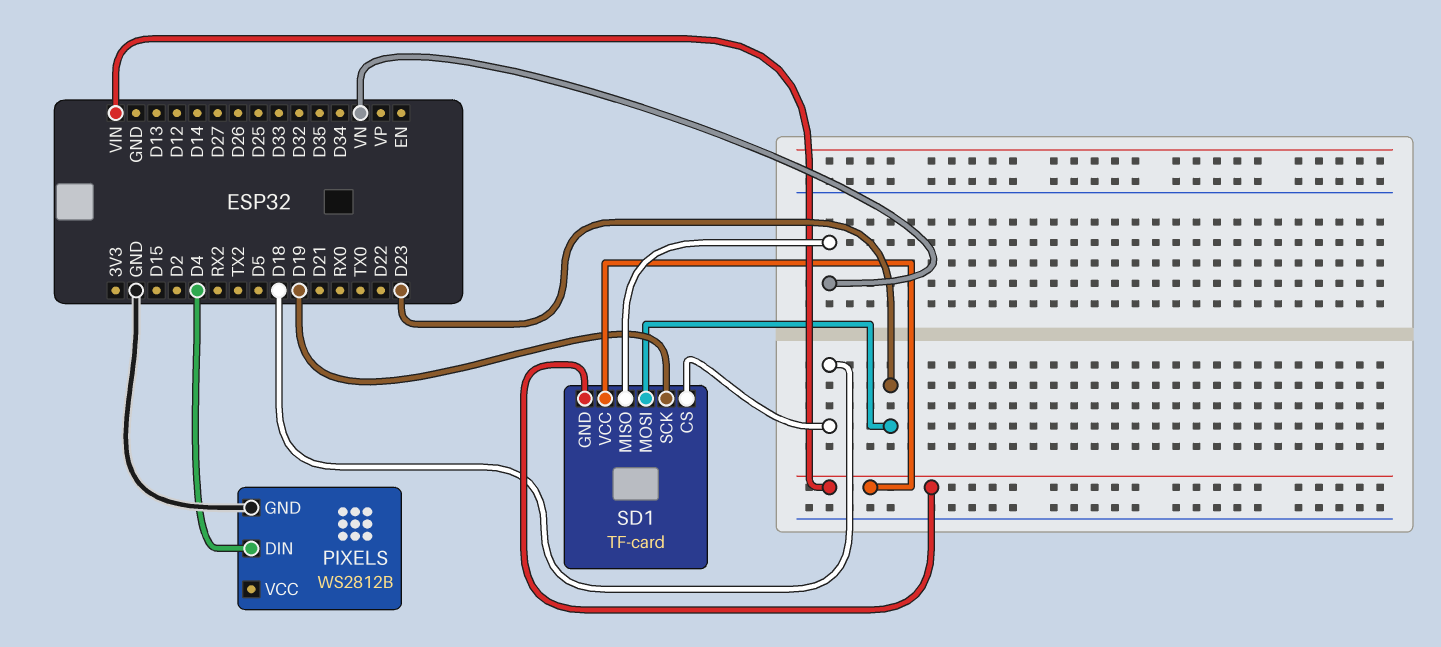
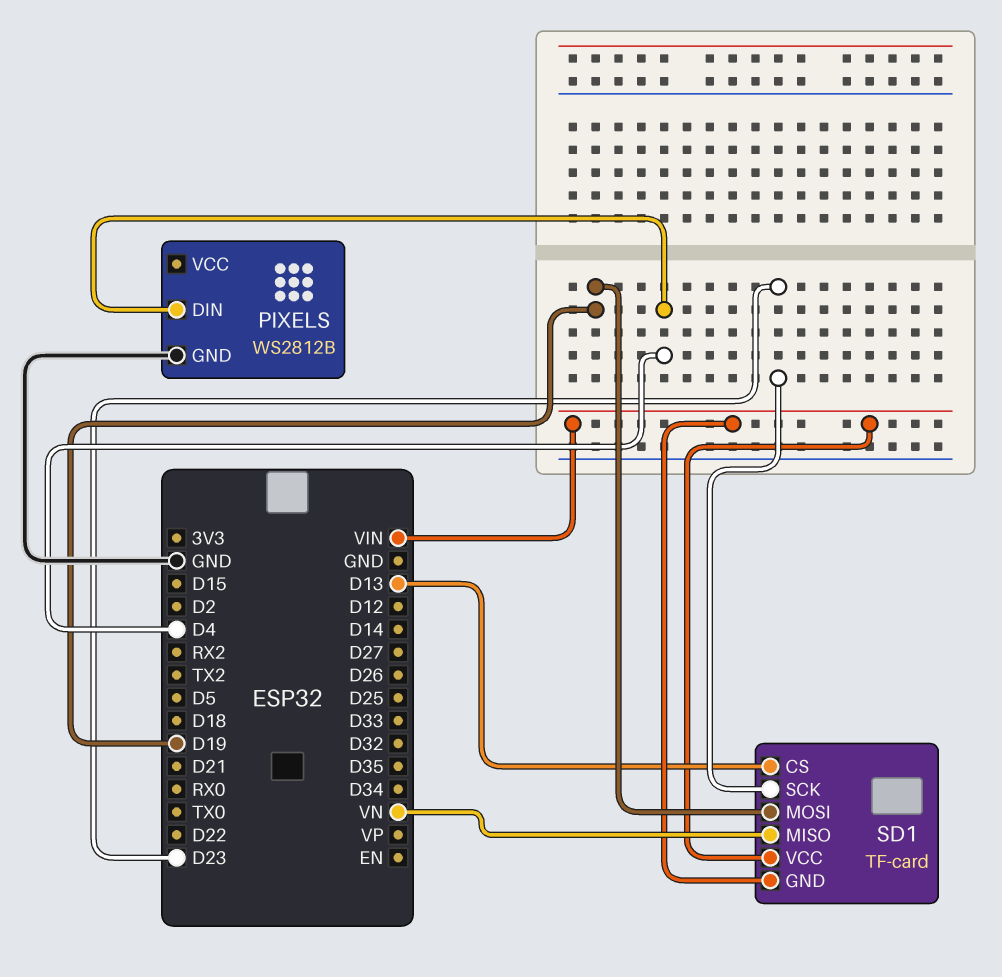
SD1 pin CS: D18 -> D13
SD1 pin MOSI: D23 -> D19
SD1 pin SCK: D19 -> D23

